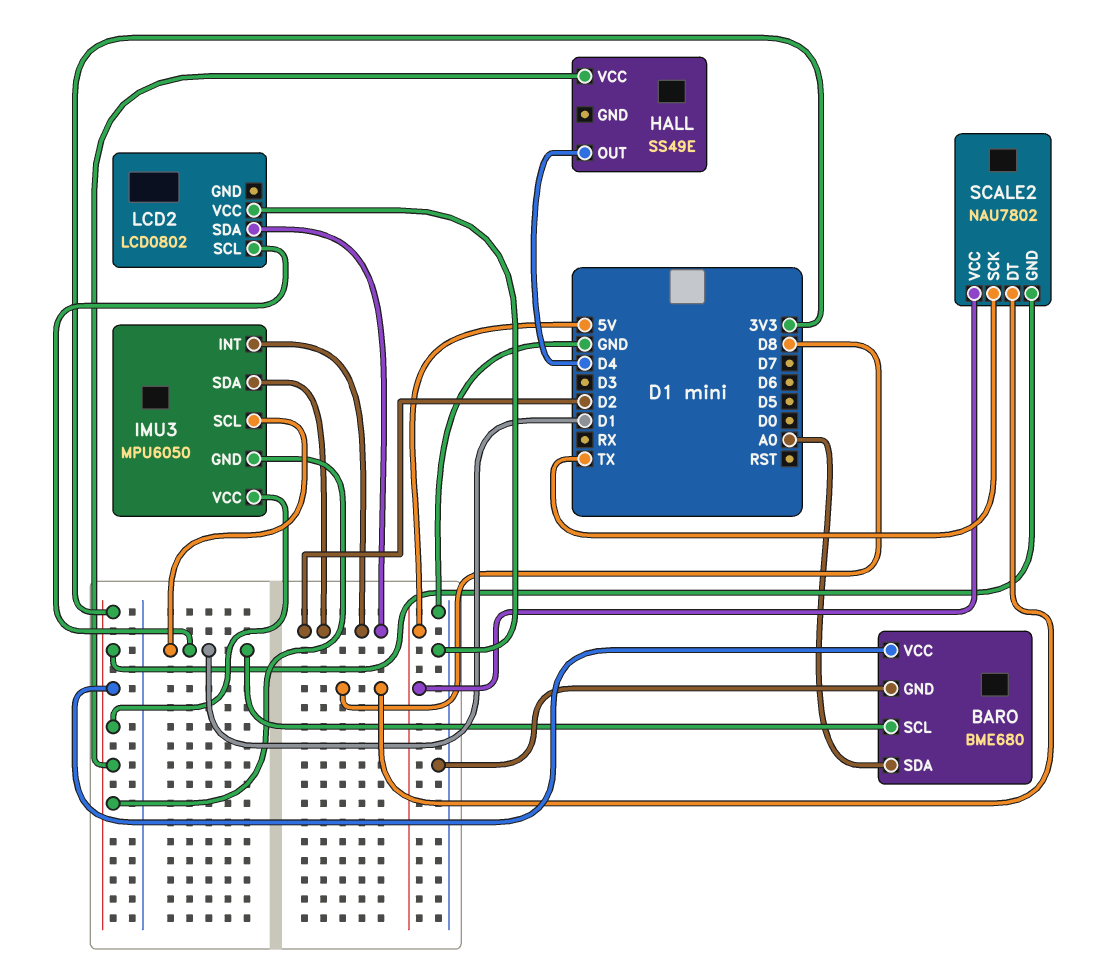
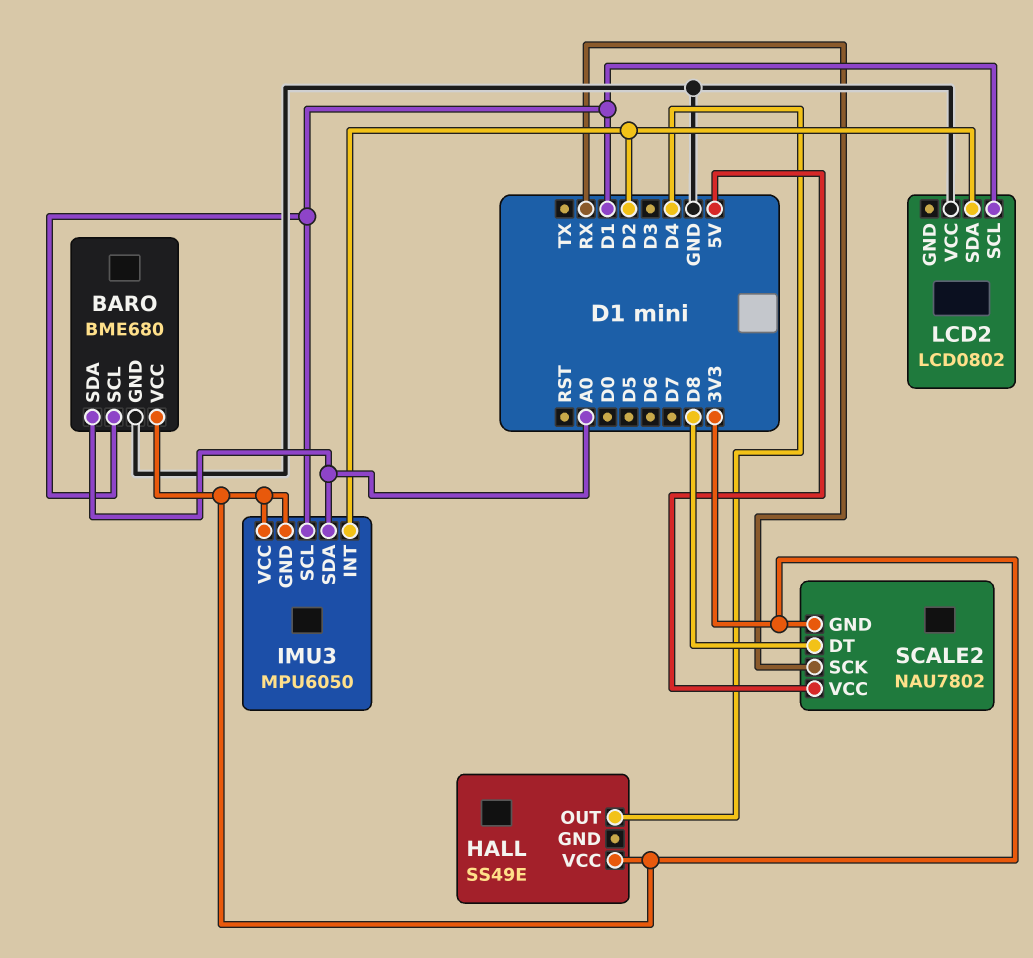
IMU3 pin SDA: D2 -> A0
SCALE2 pin SCK: TX -> RX

